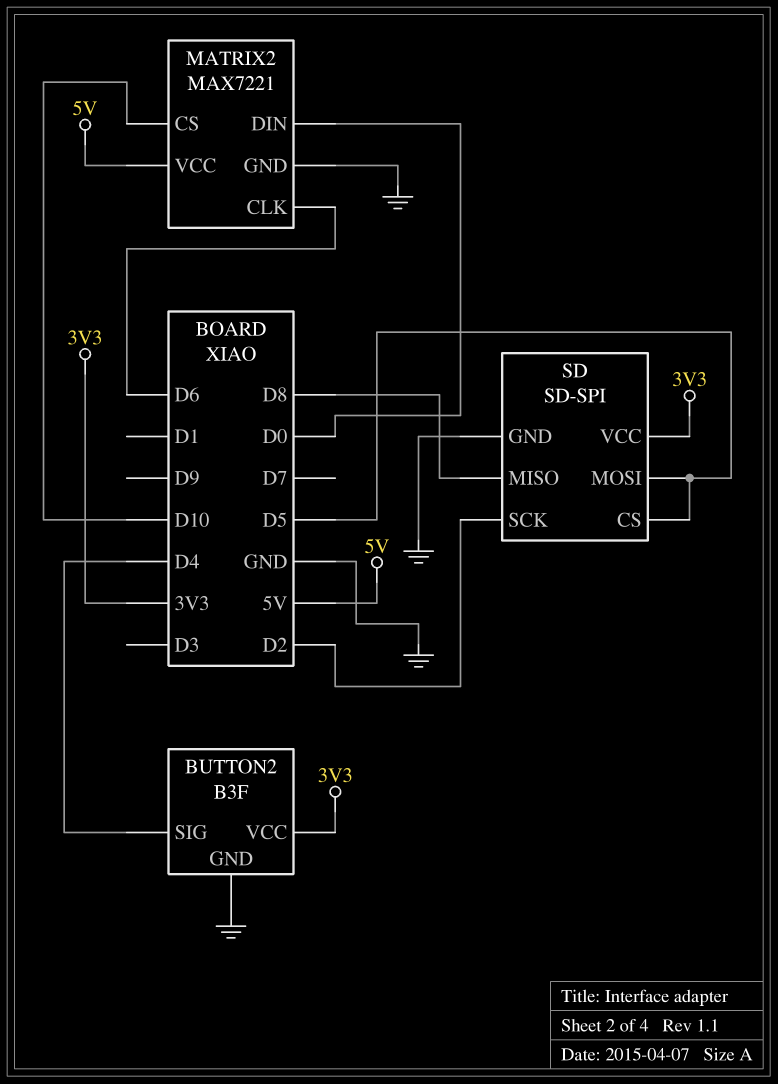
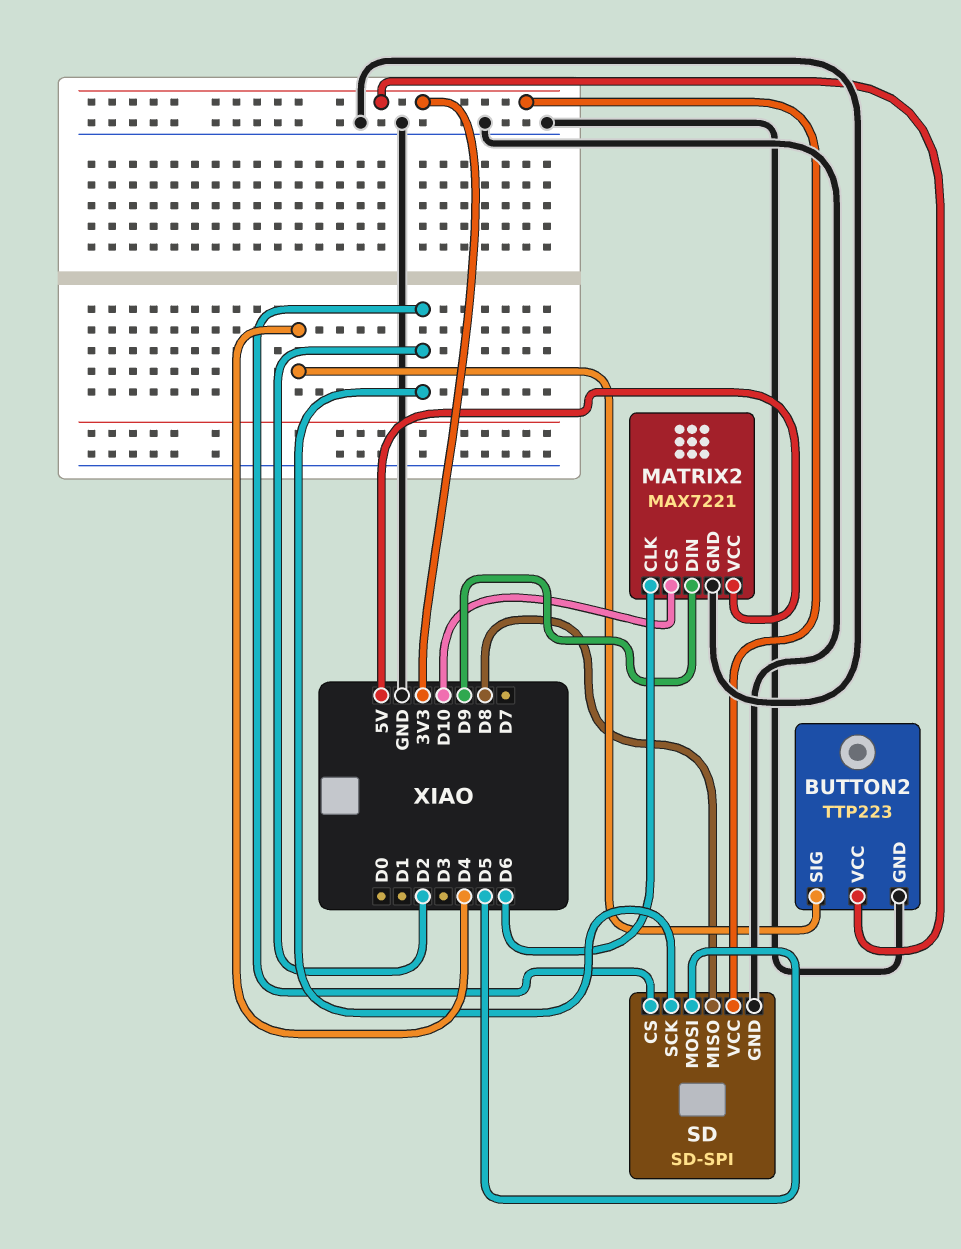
BUTTON2: B3F -> TTP223
MATRIX2 pin DIN: D0 -> D9
SD pin CS: D5 -> D2

